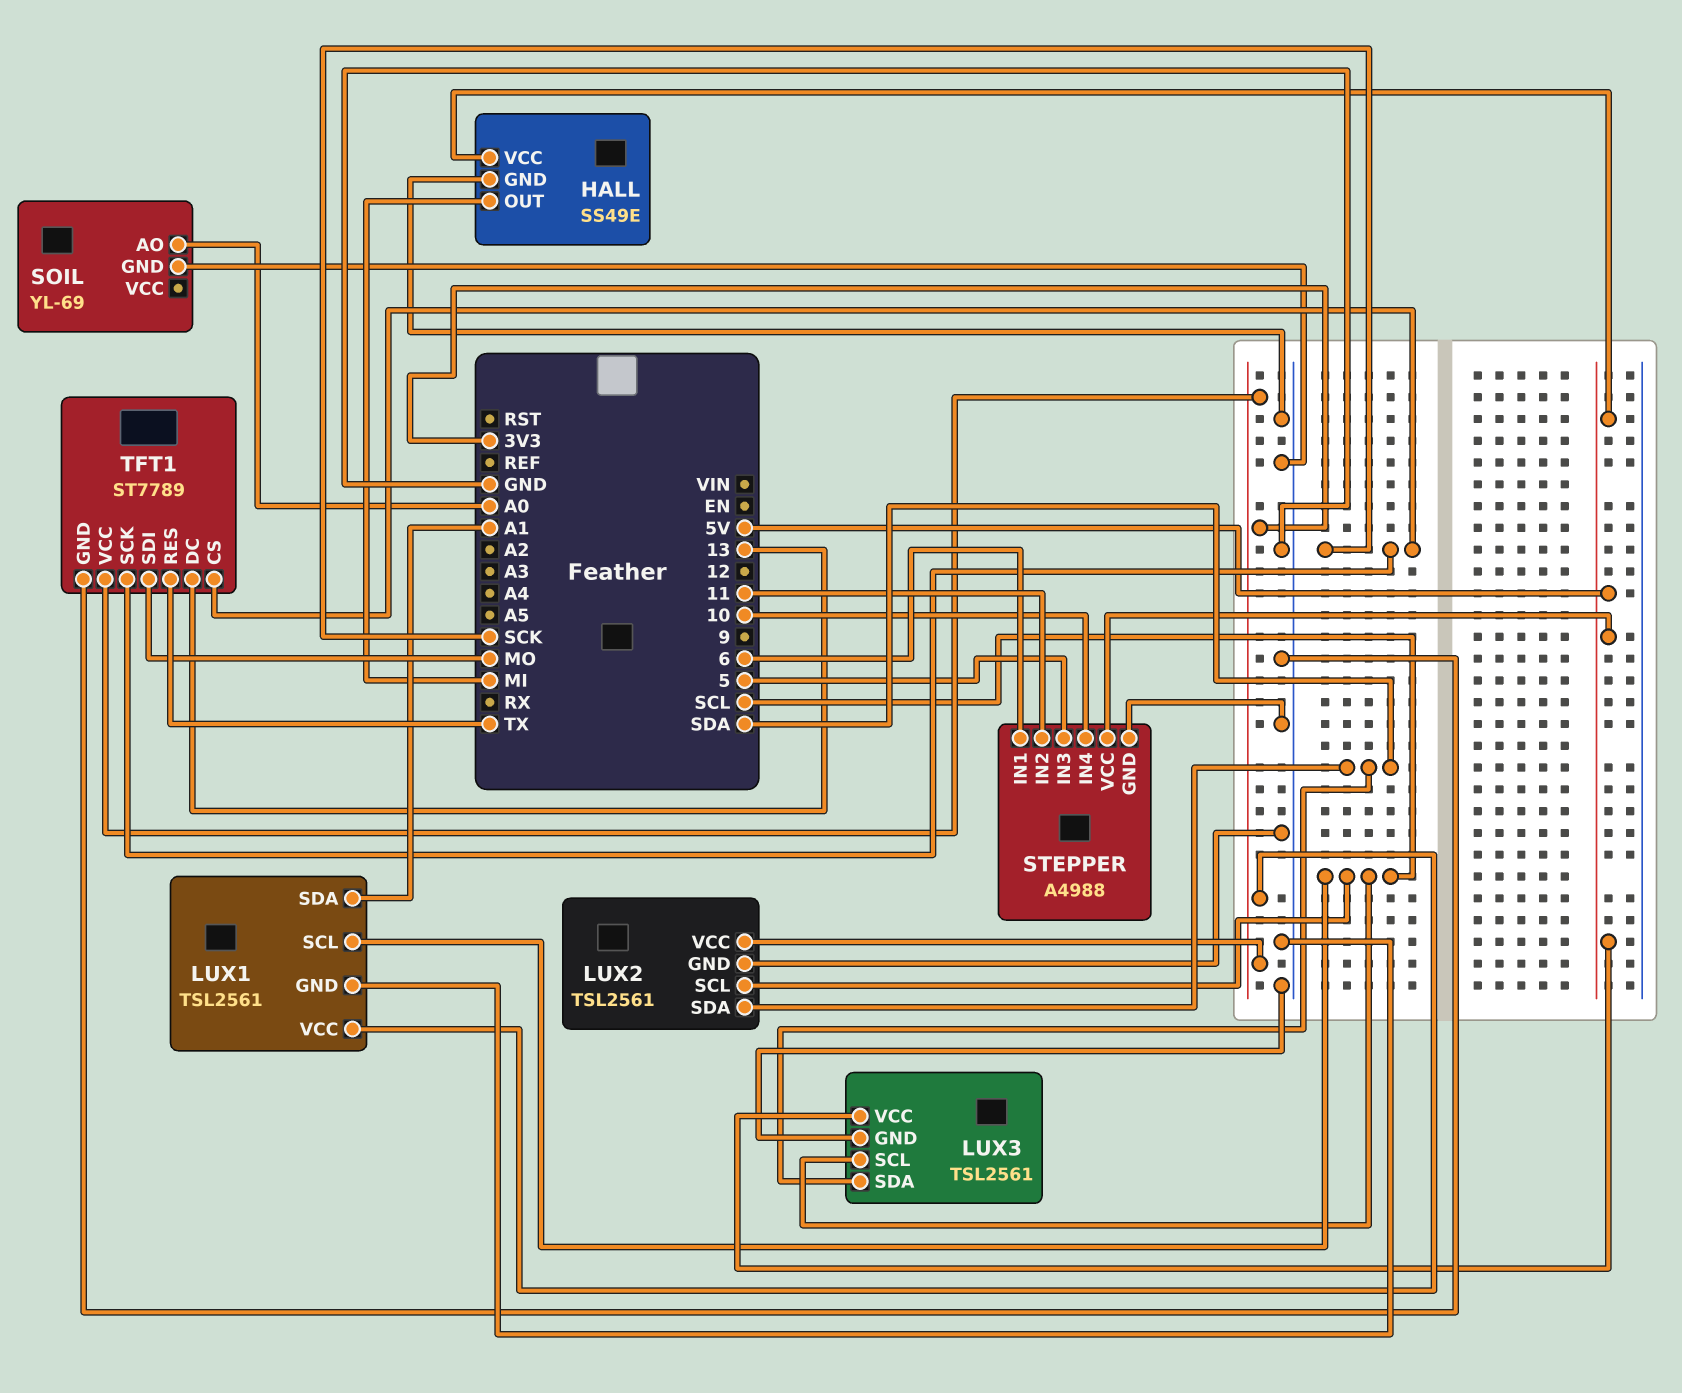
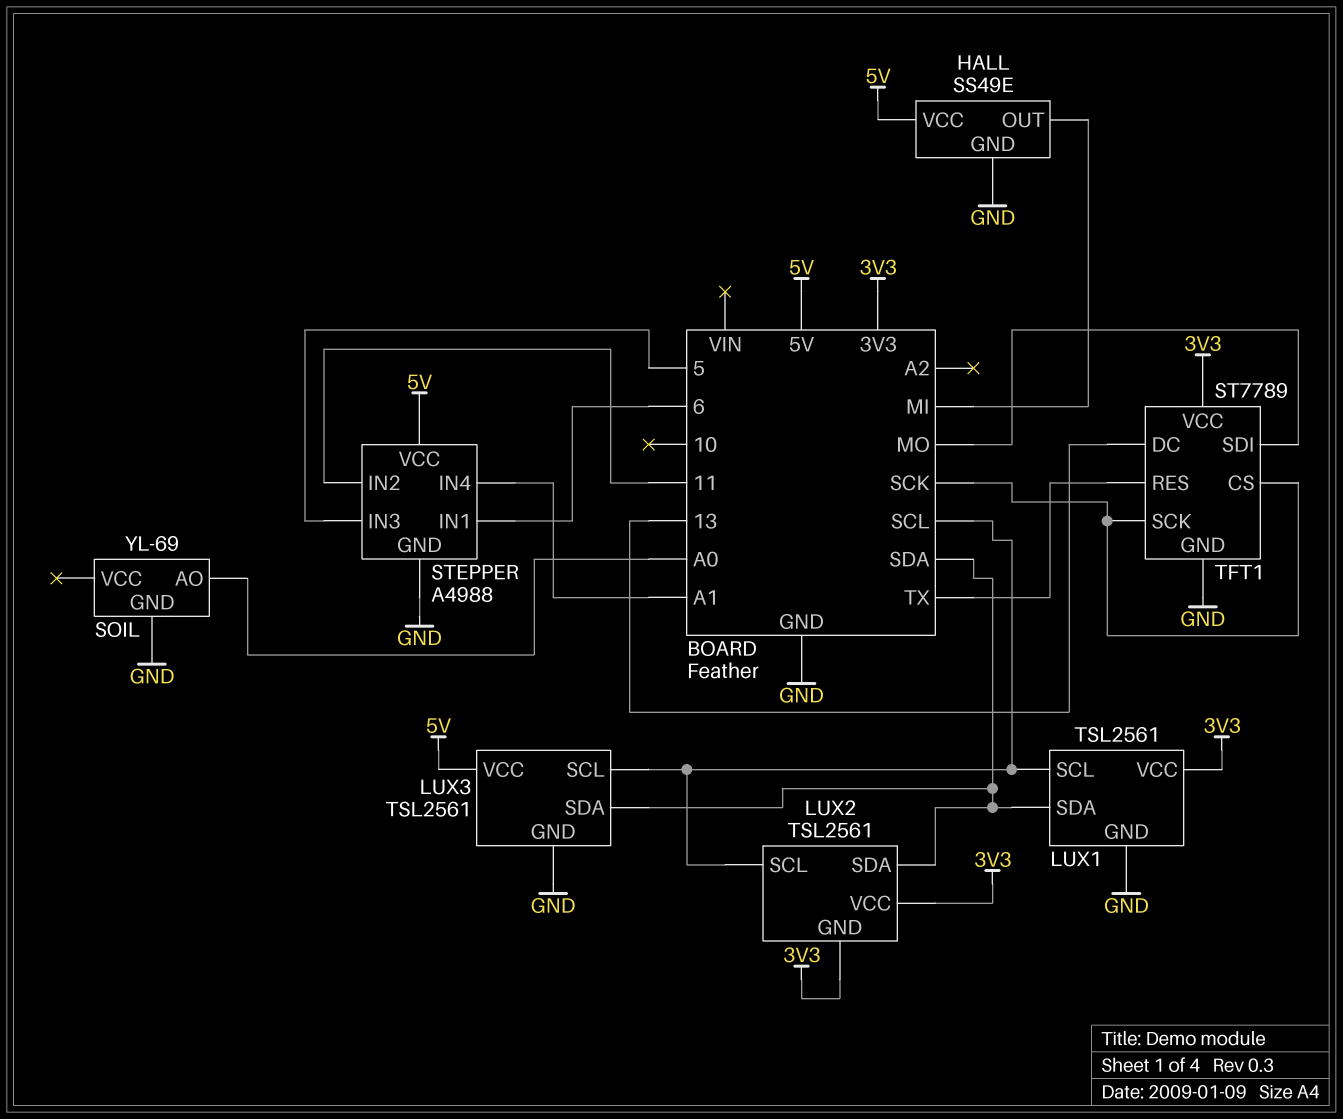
LUX1 pin SDA: A1 -> SDA
LUX2 pin GND: GND -> 3V3
STEPPER pin IN4: 10 -> A1

